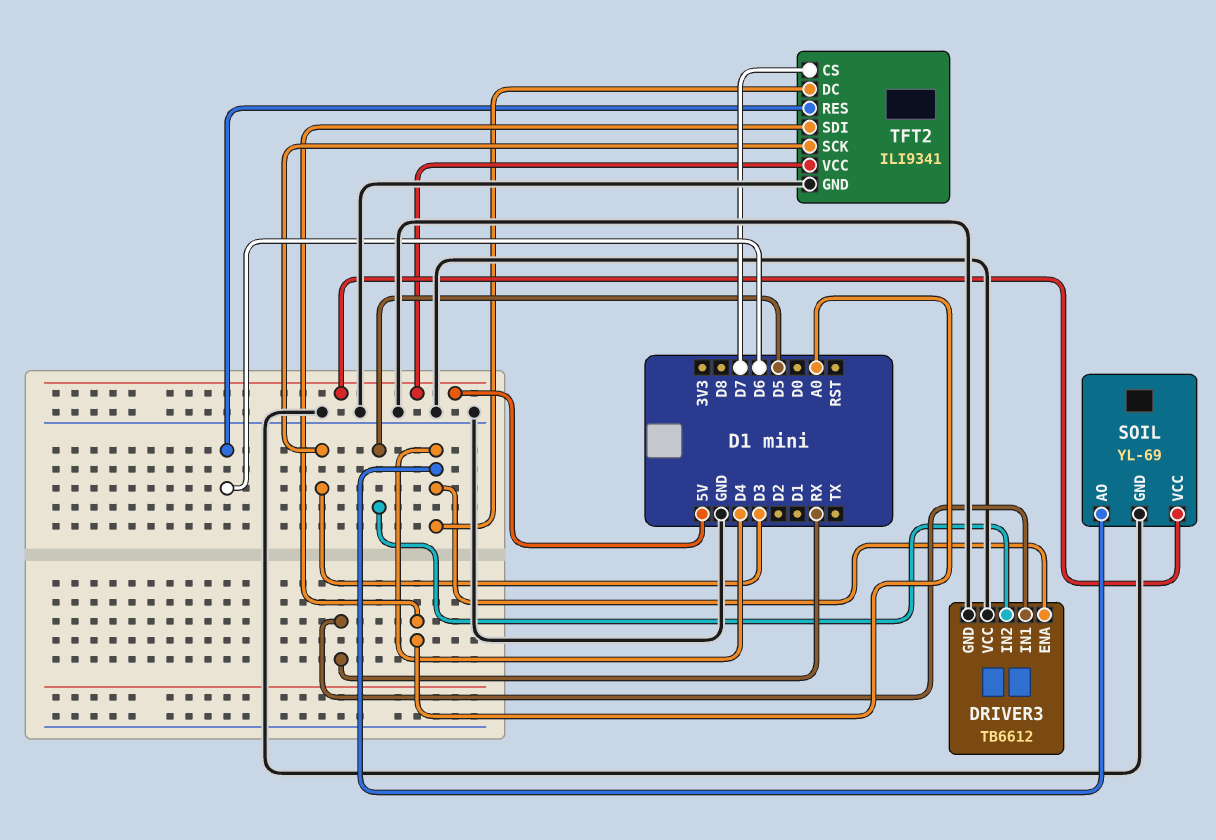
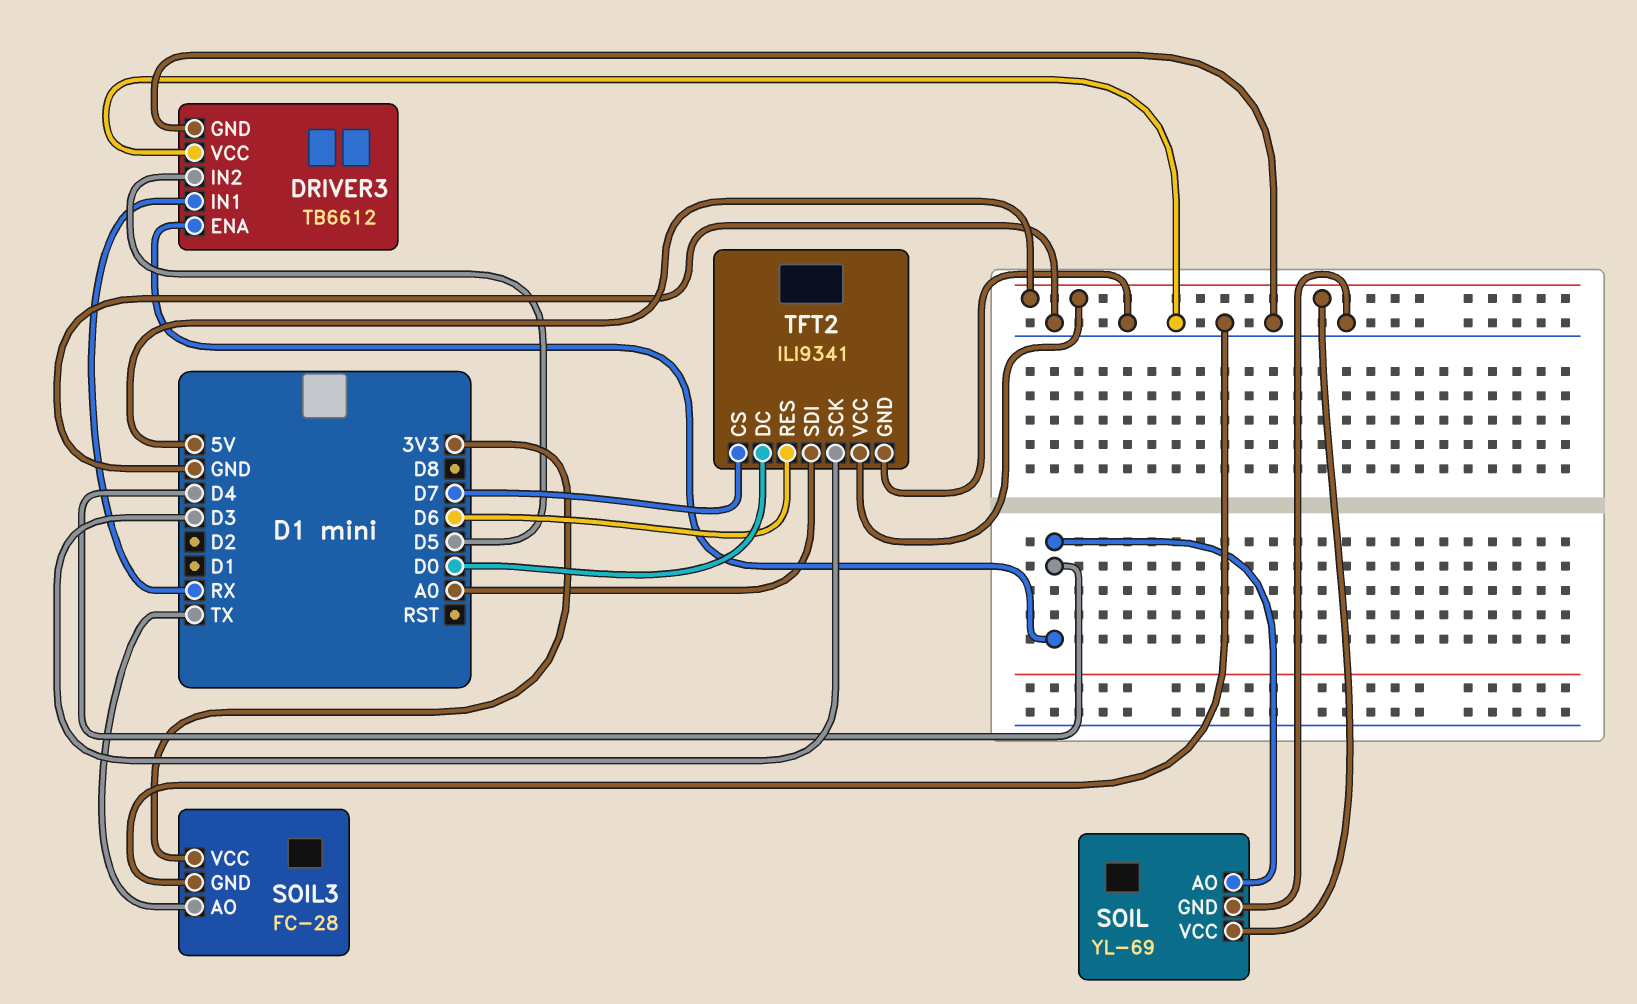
SOIL3: none -> FC-28
SOIL3 pin AO: none -> TX
SOIL3 pin GND: none -> GND
SOIL3 pin VCC: none -> 3V3
TFT2 pin DC: D4 -> D0

